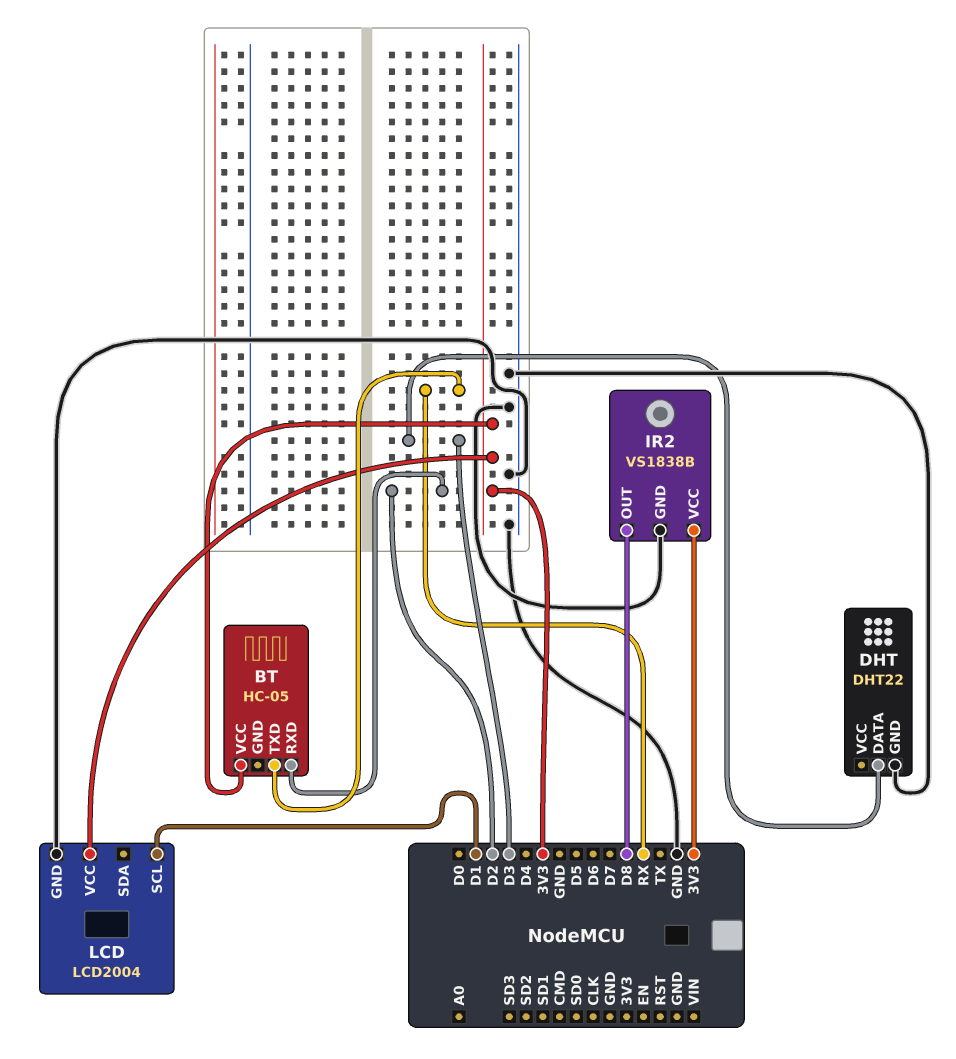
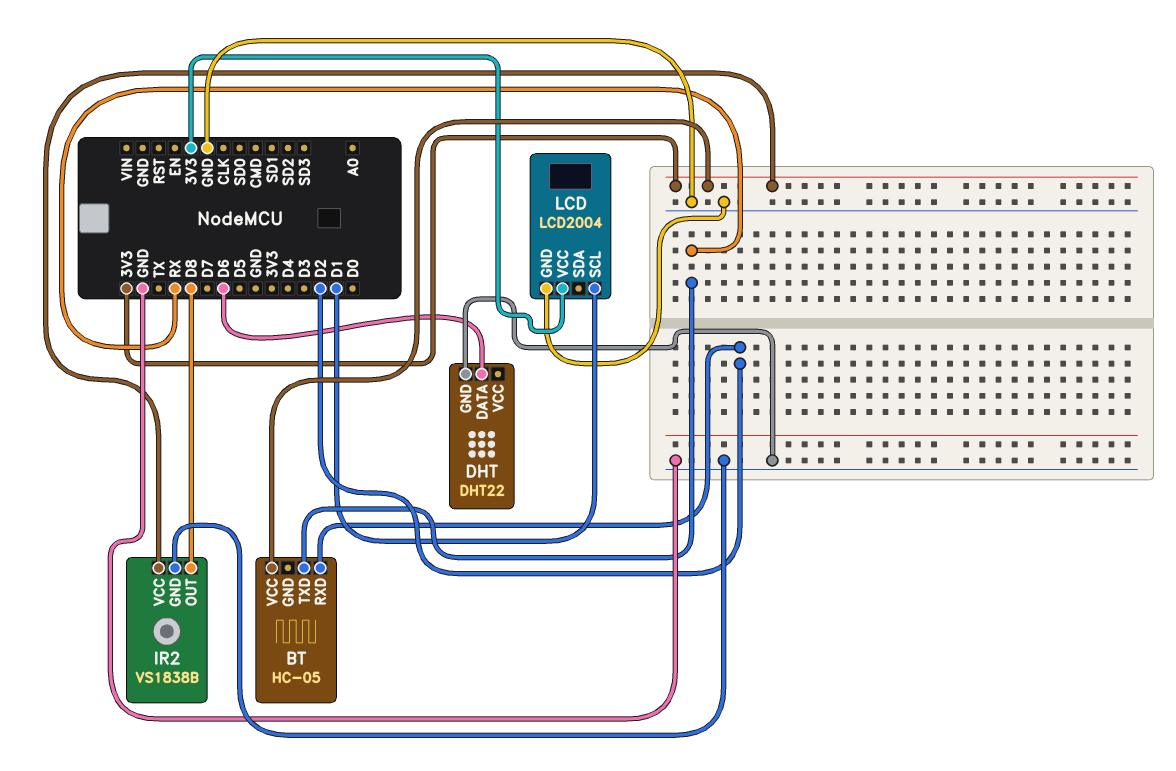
DHT pin DATA: D3 -> D6

